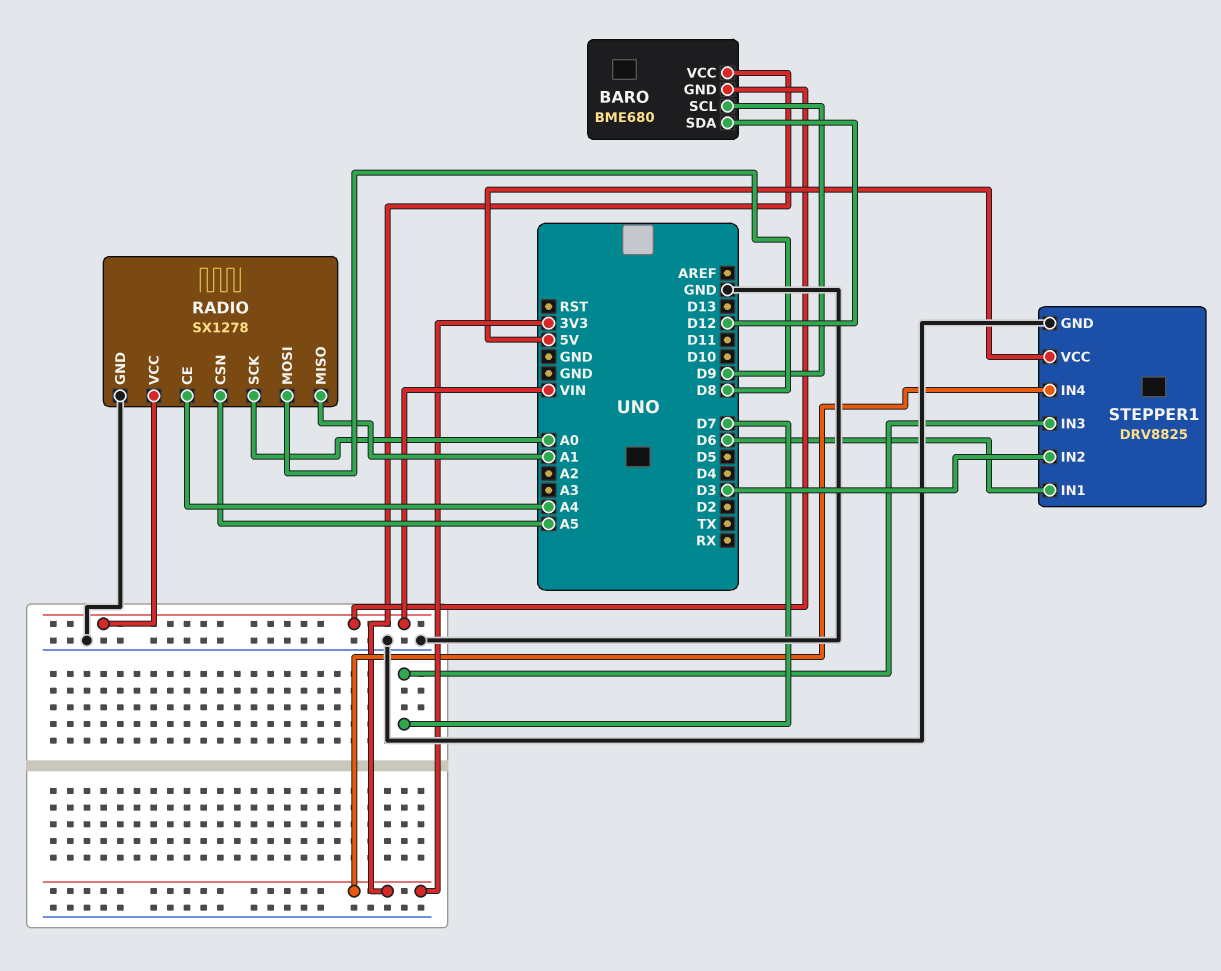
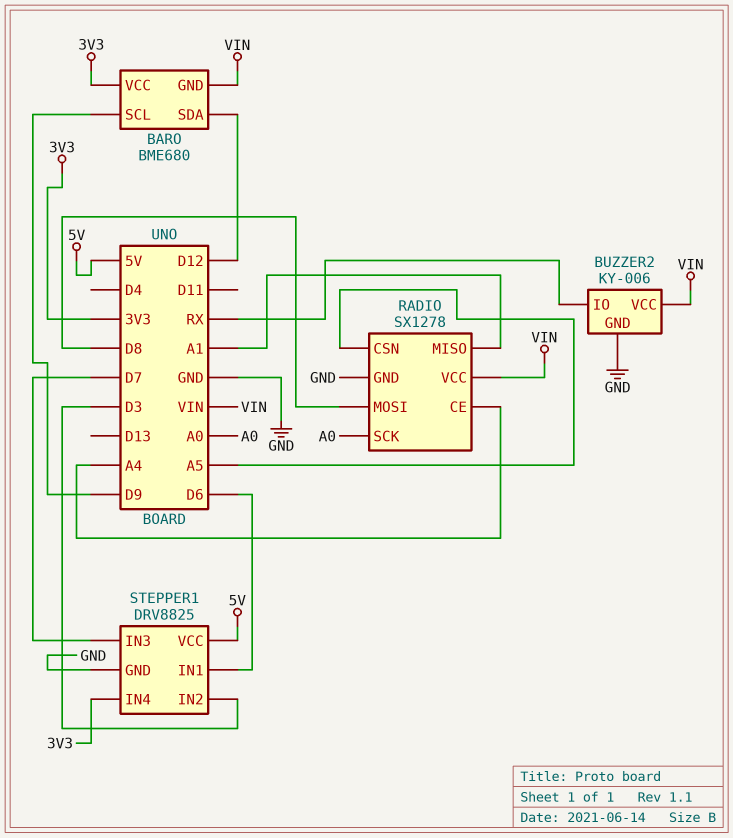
BUZZER2: none -> KY-006
BUZZER2 pin GND: none -> GND
BUZZER2 pin IO: none -> RX
BUZZER2 pin VCC: none -> VIN

